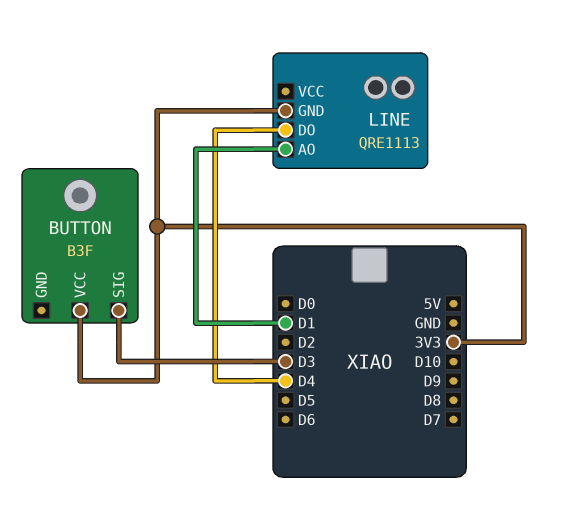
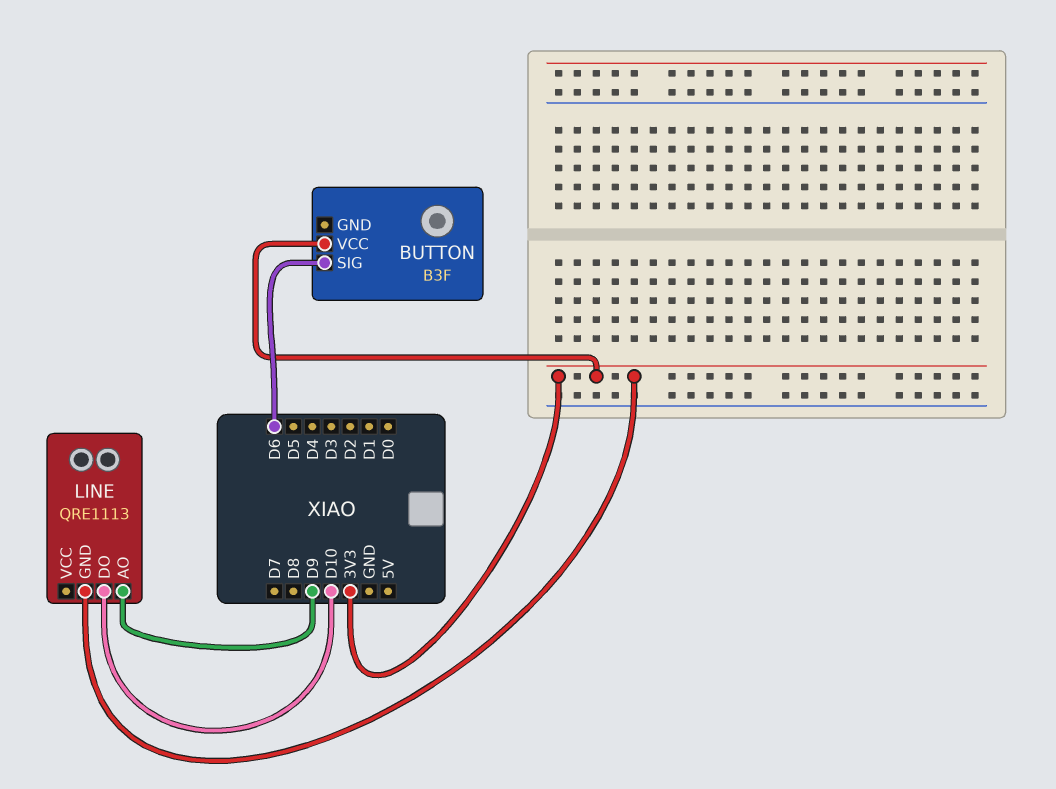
BUTTON pin SIG: D3 -> D6
LINE pin AO: D1 -> D9
LINE pin DO: D4 -> D10

